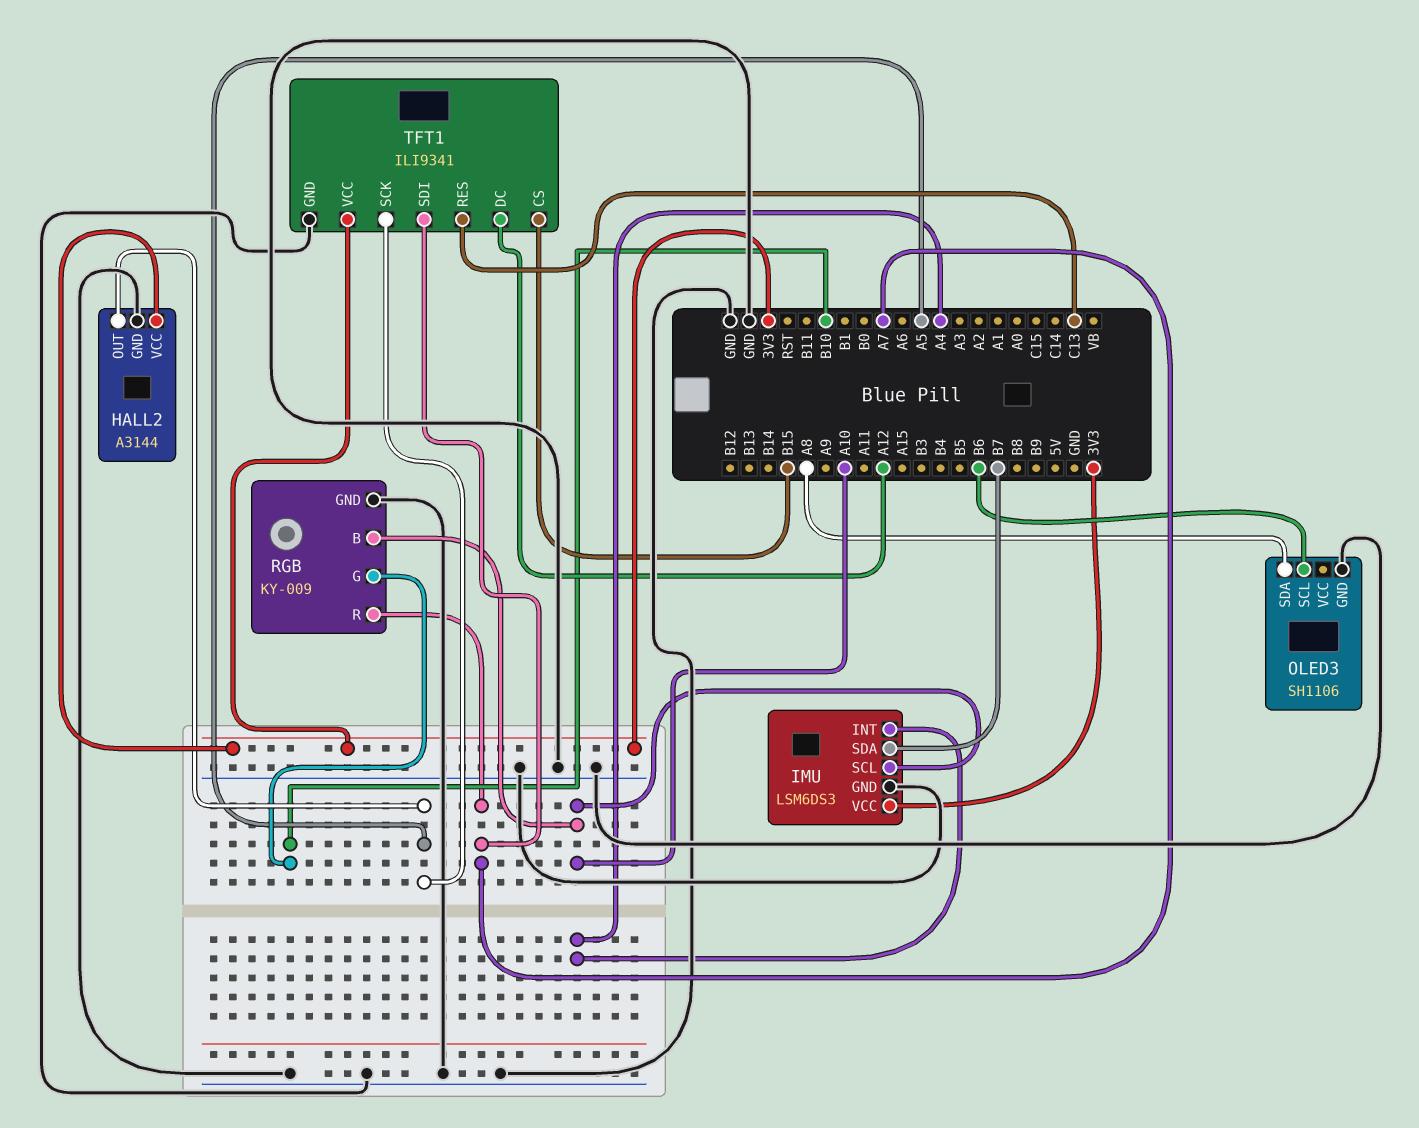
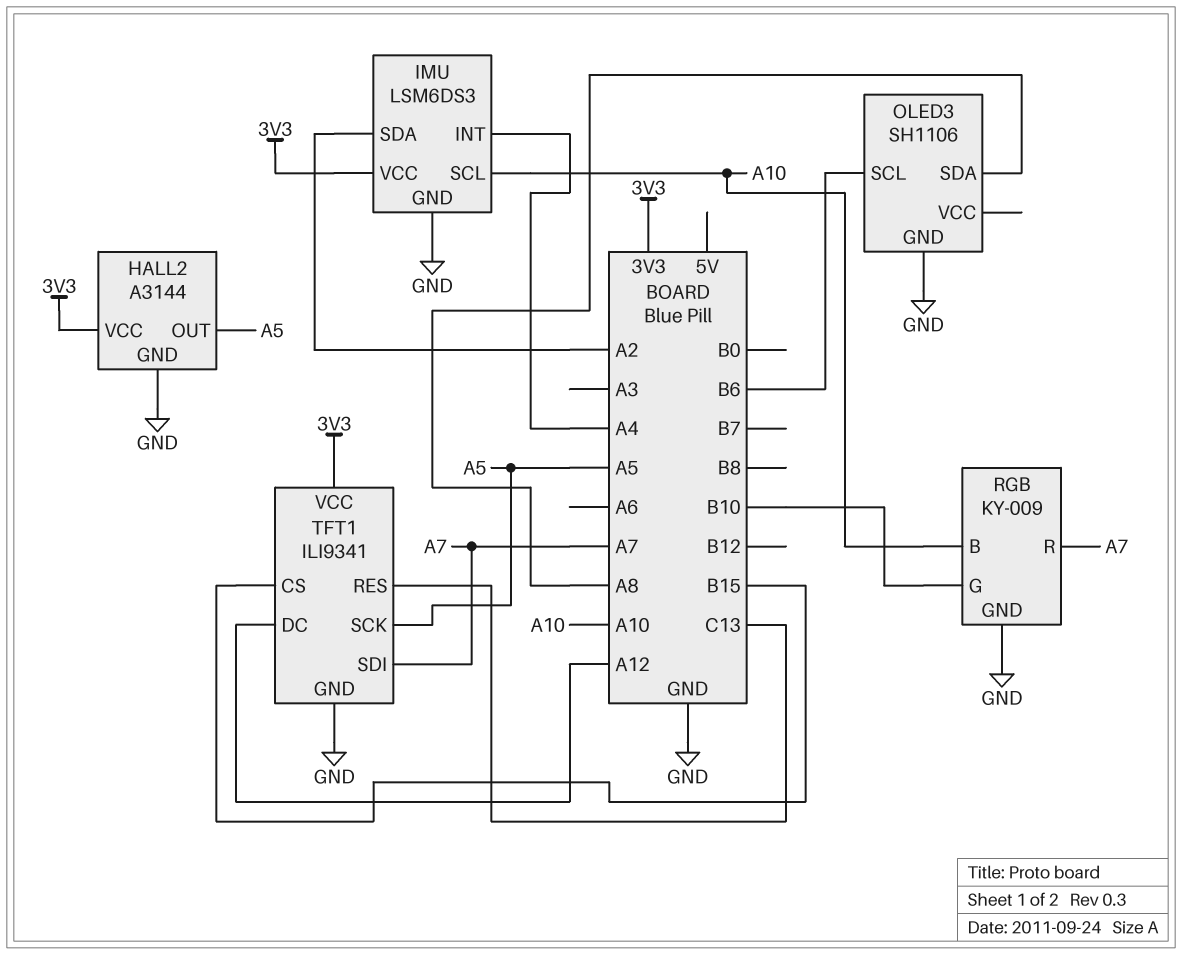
IMU pin SDA: B7 -> A2

